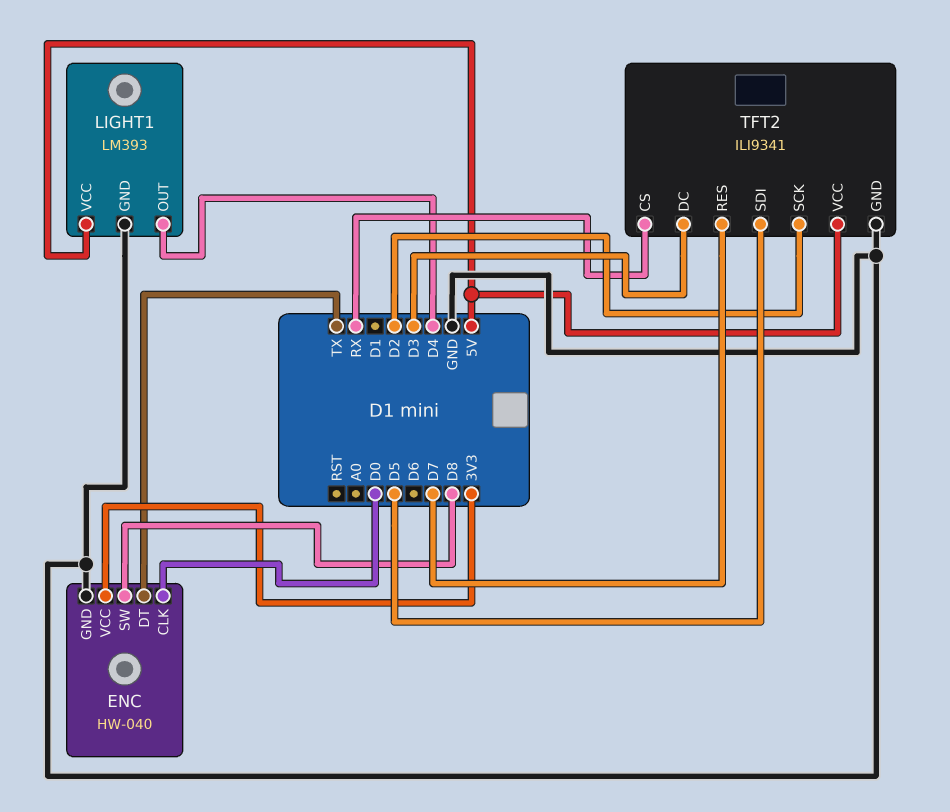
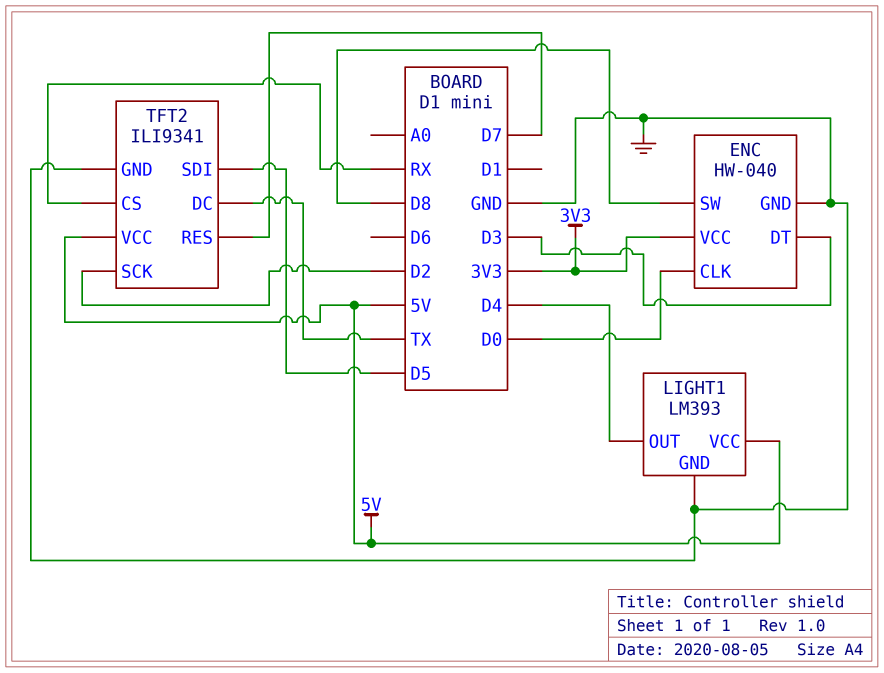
ENC pin DT: TX -> D3
TFT2 pin DC: D3 -> TX

